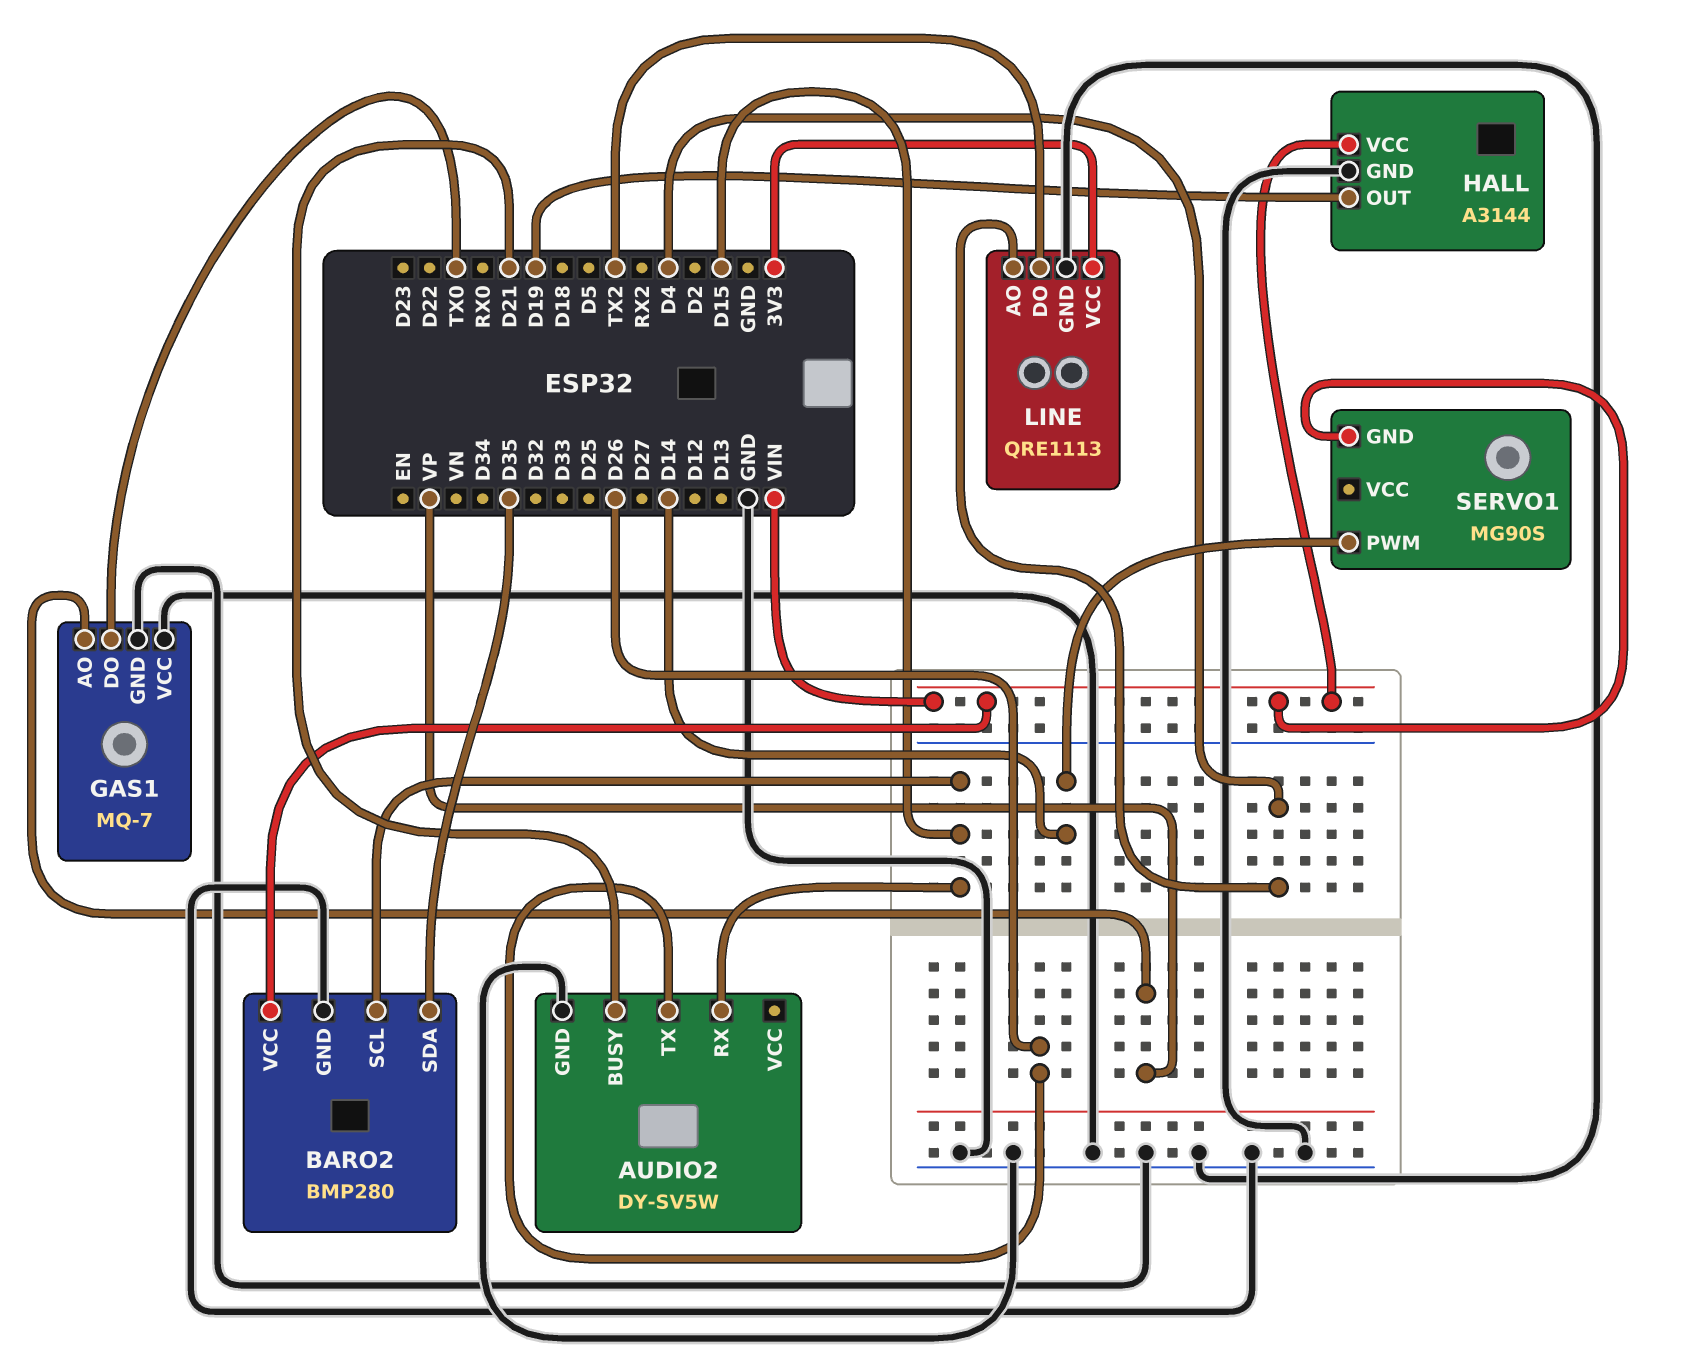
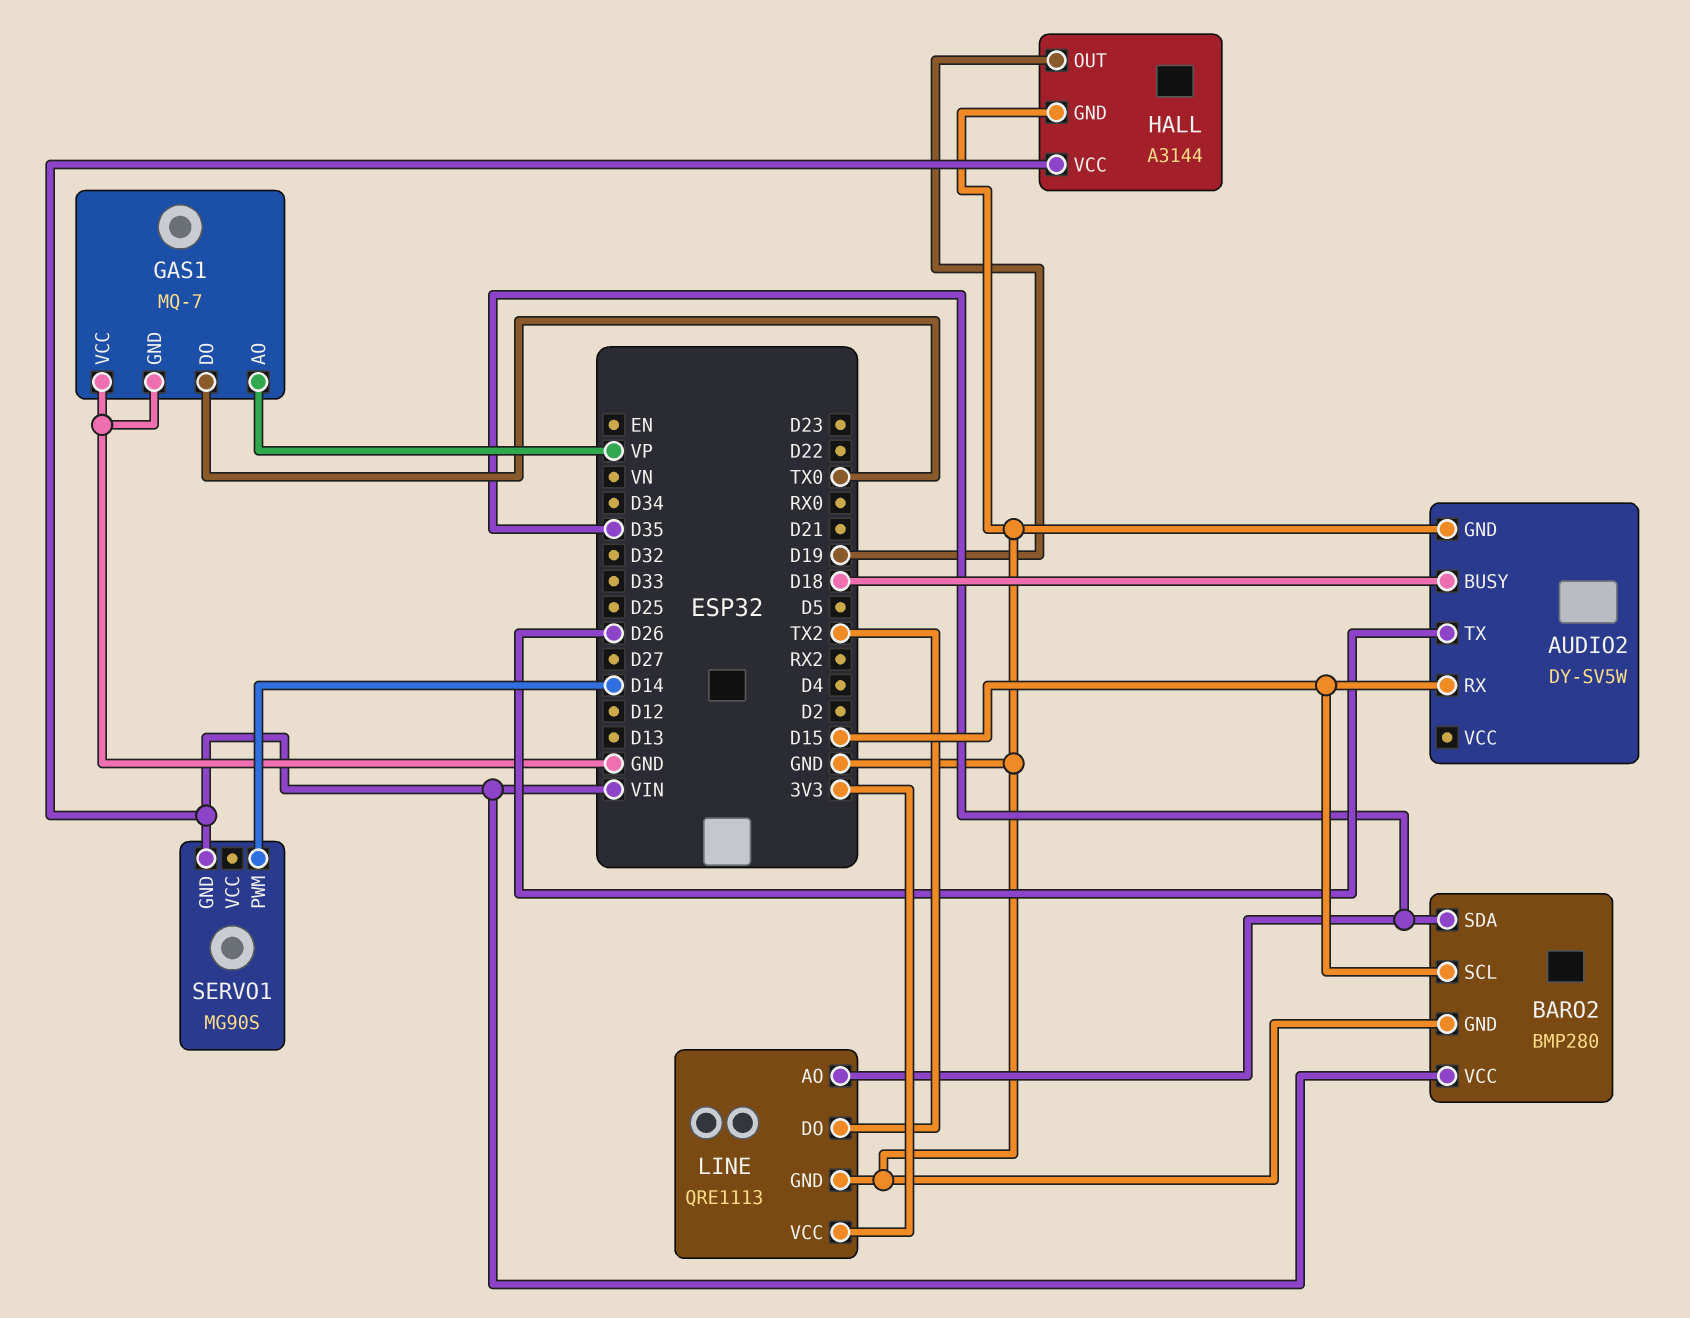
AUDIO2 pin BUSY: D21 -> D18
LINE pin AO: D4 -> D35

